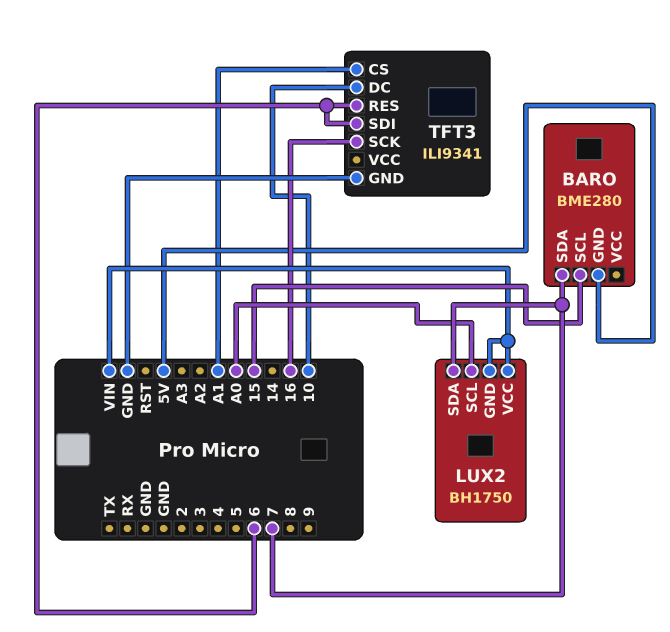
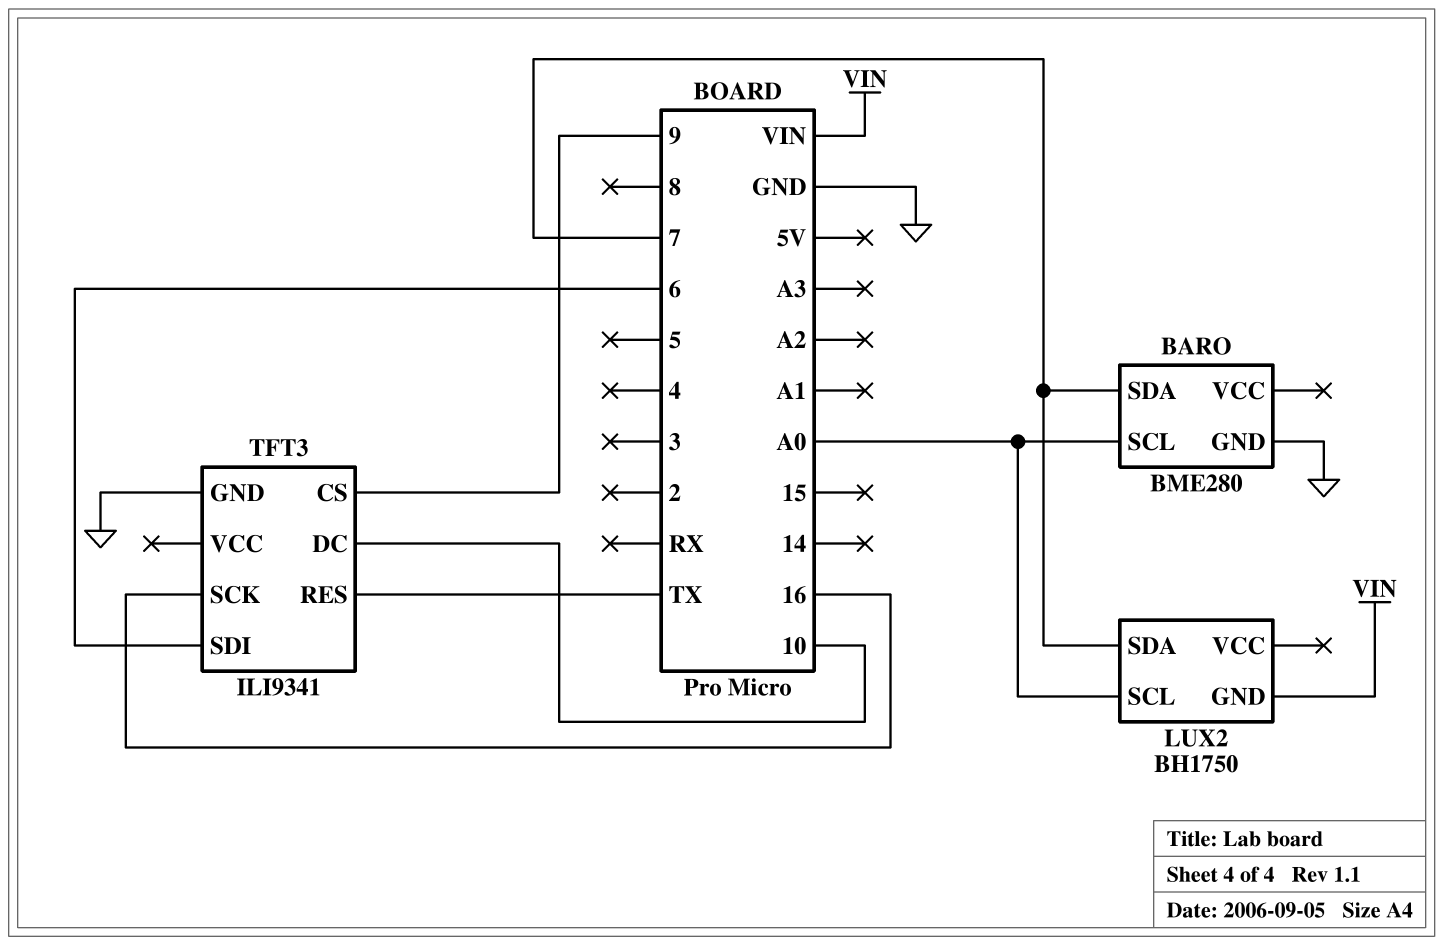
BARO pin GND: 5V -> GND
BARO pin SCL: 15 -> A0
LUX2 pin VCC: VIN -> none
TFT3 pin CS: A1 -> 9
TFT3 pin RES: 6 -> TX

